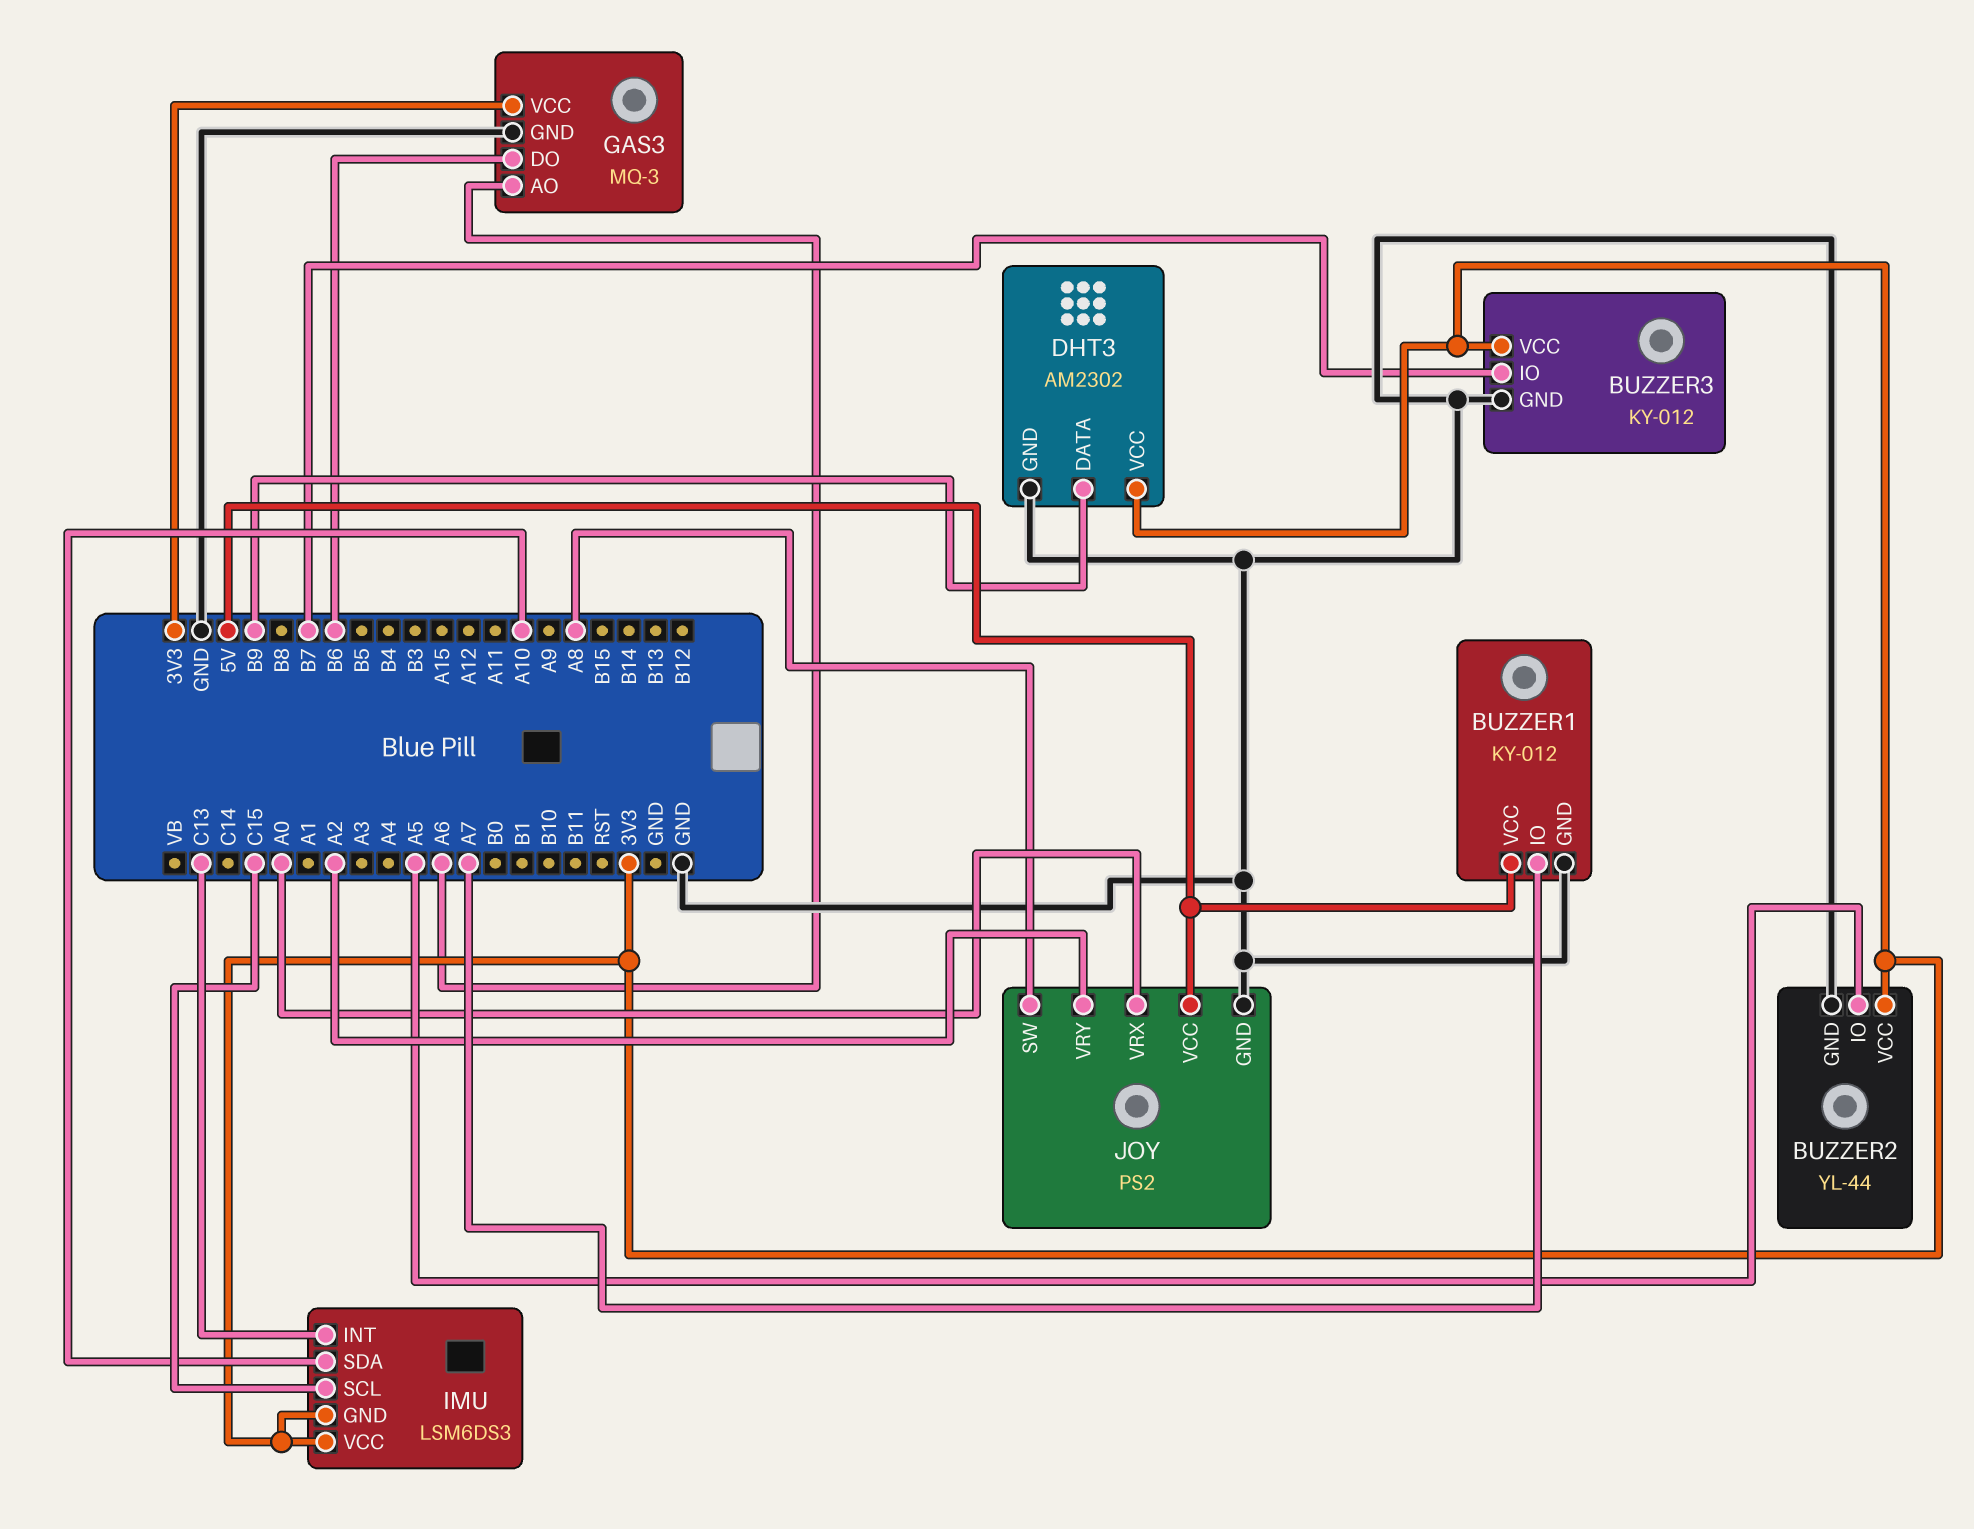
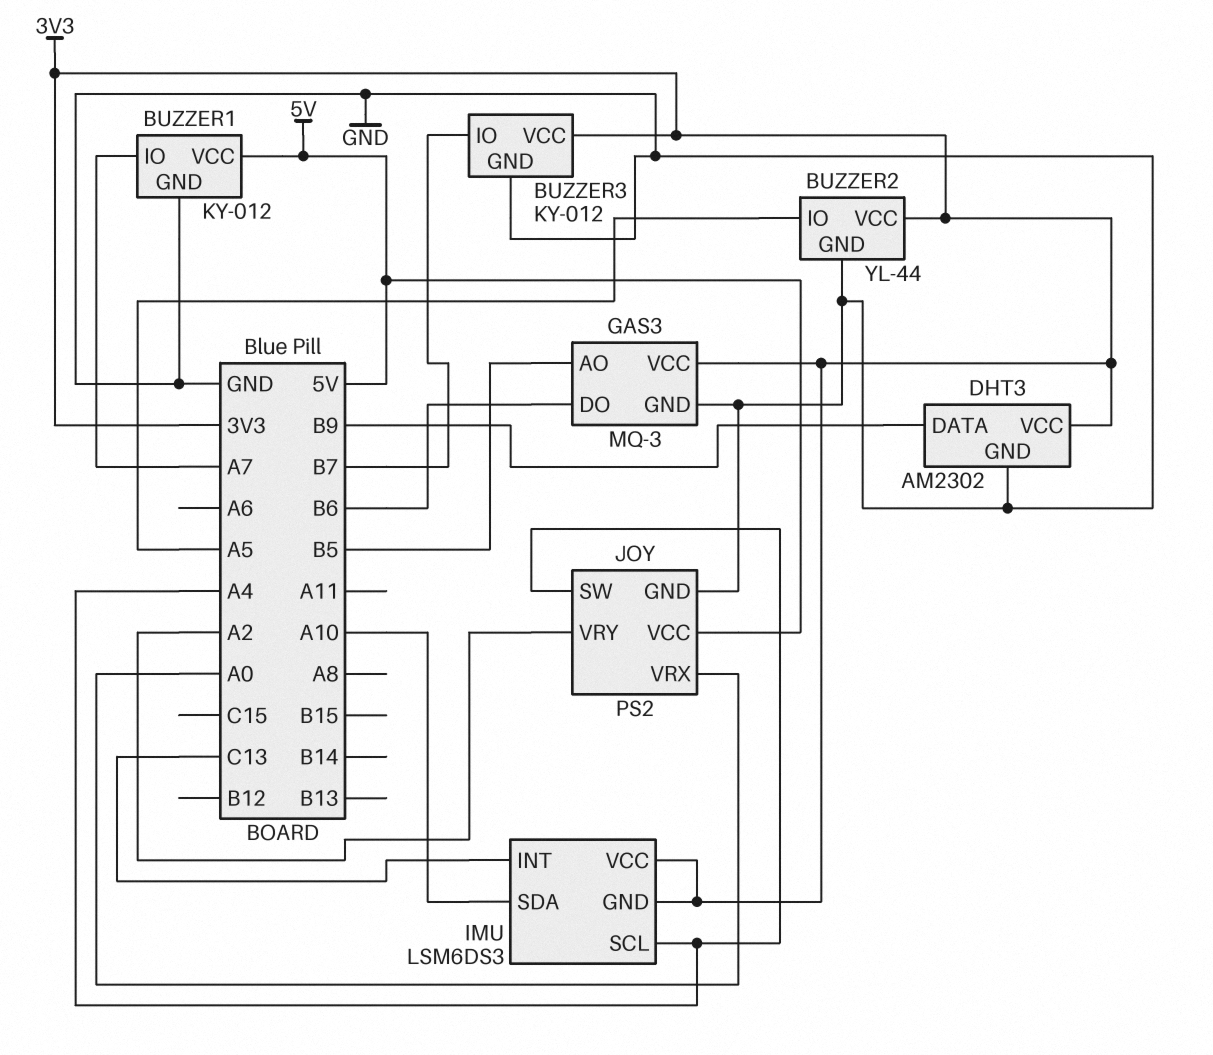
GAS3 pin AO: A6 -> B5
IMU pin SCL: C15 -> A4
JOY pin SW: A8 -> A4

